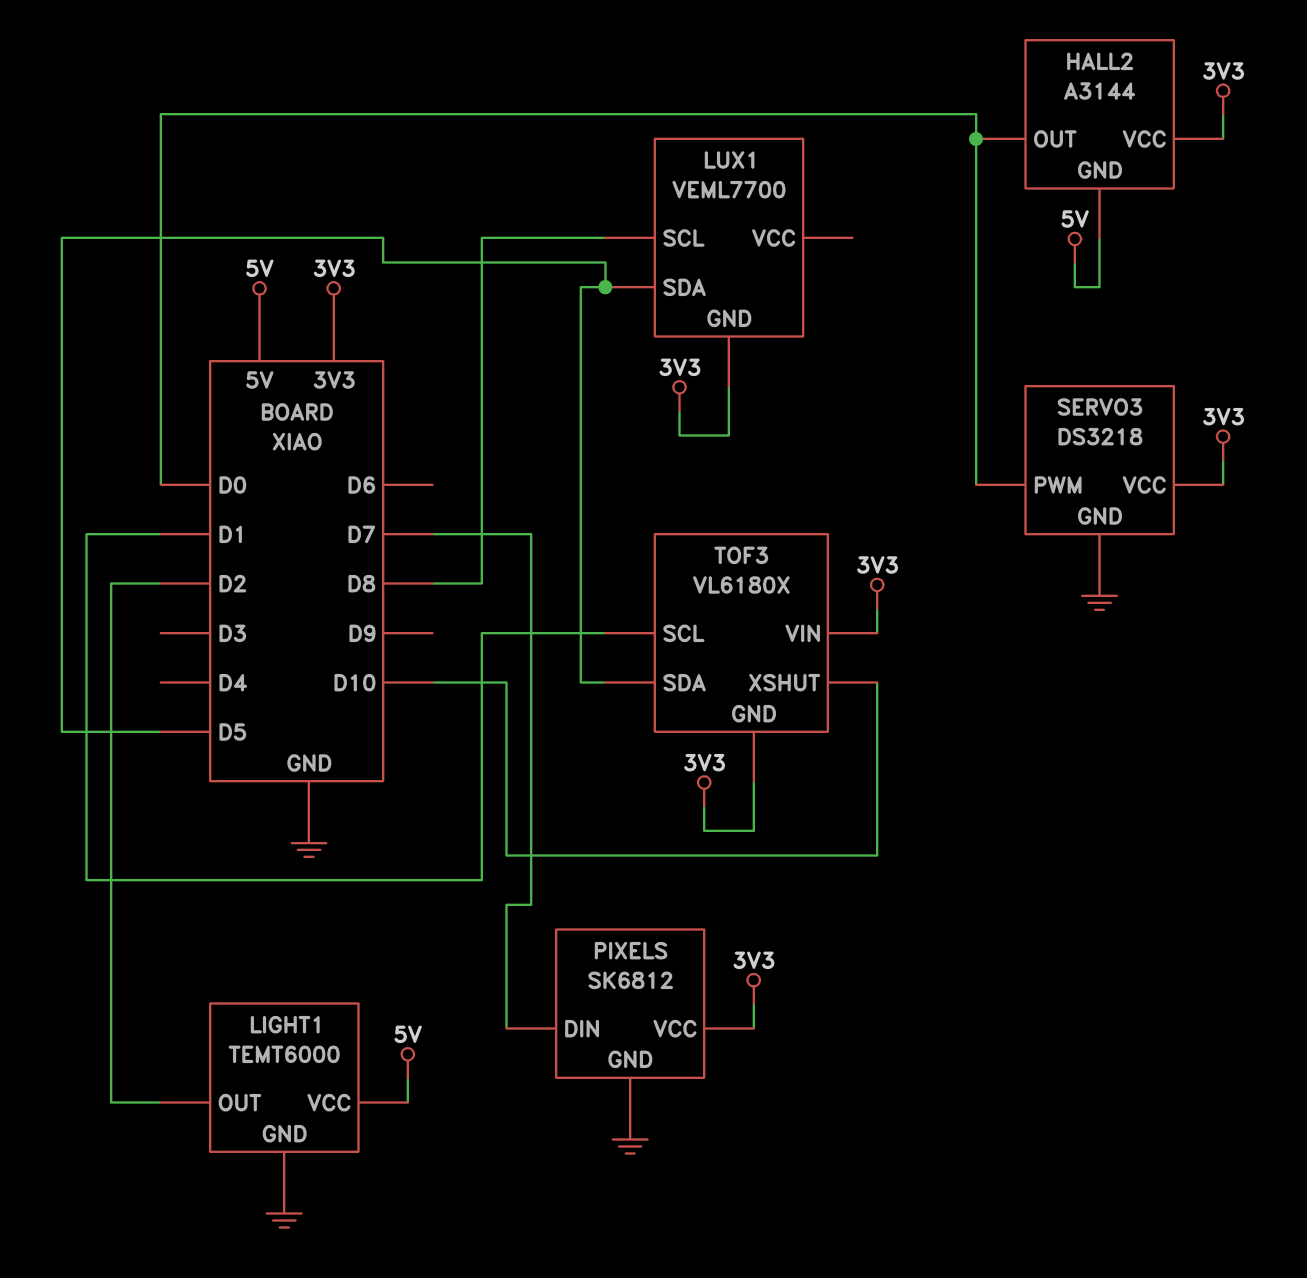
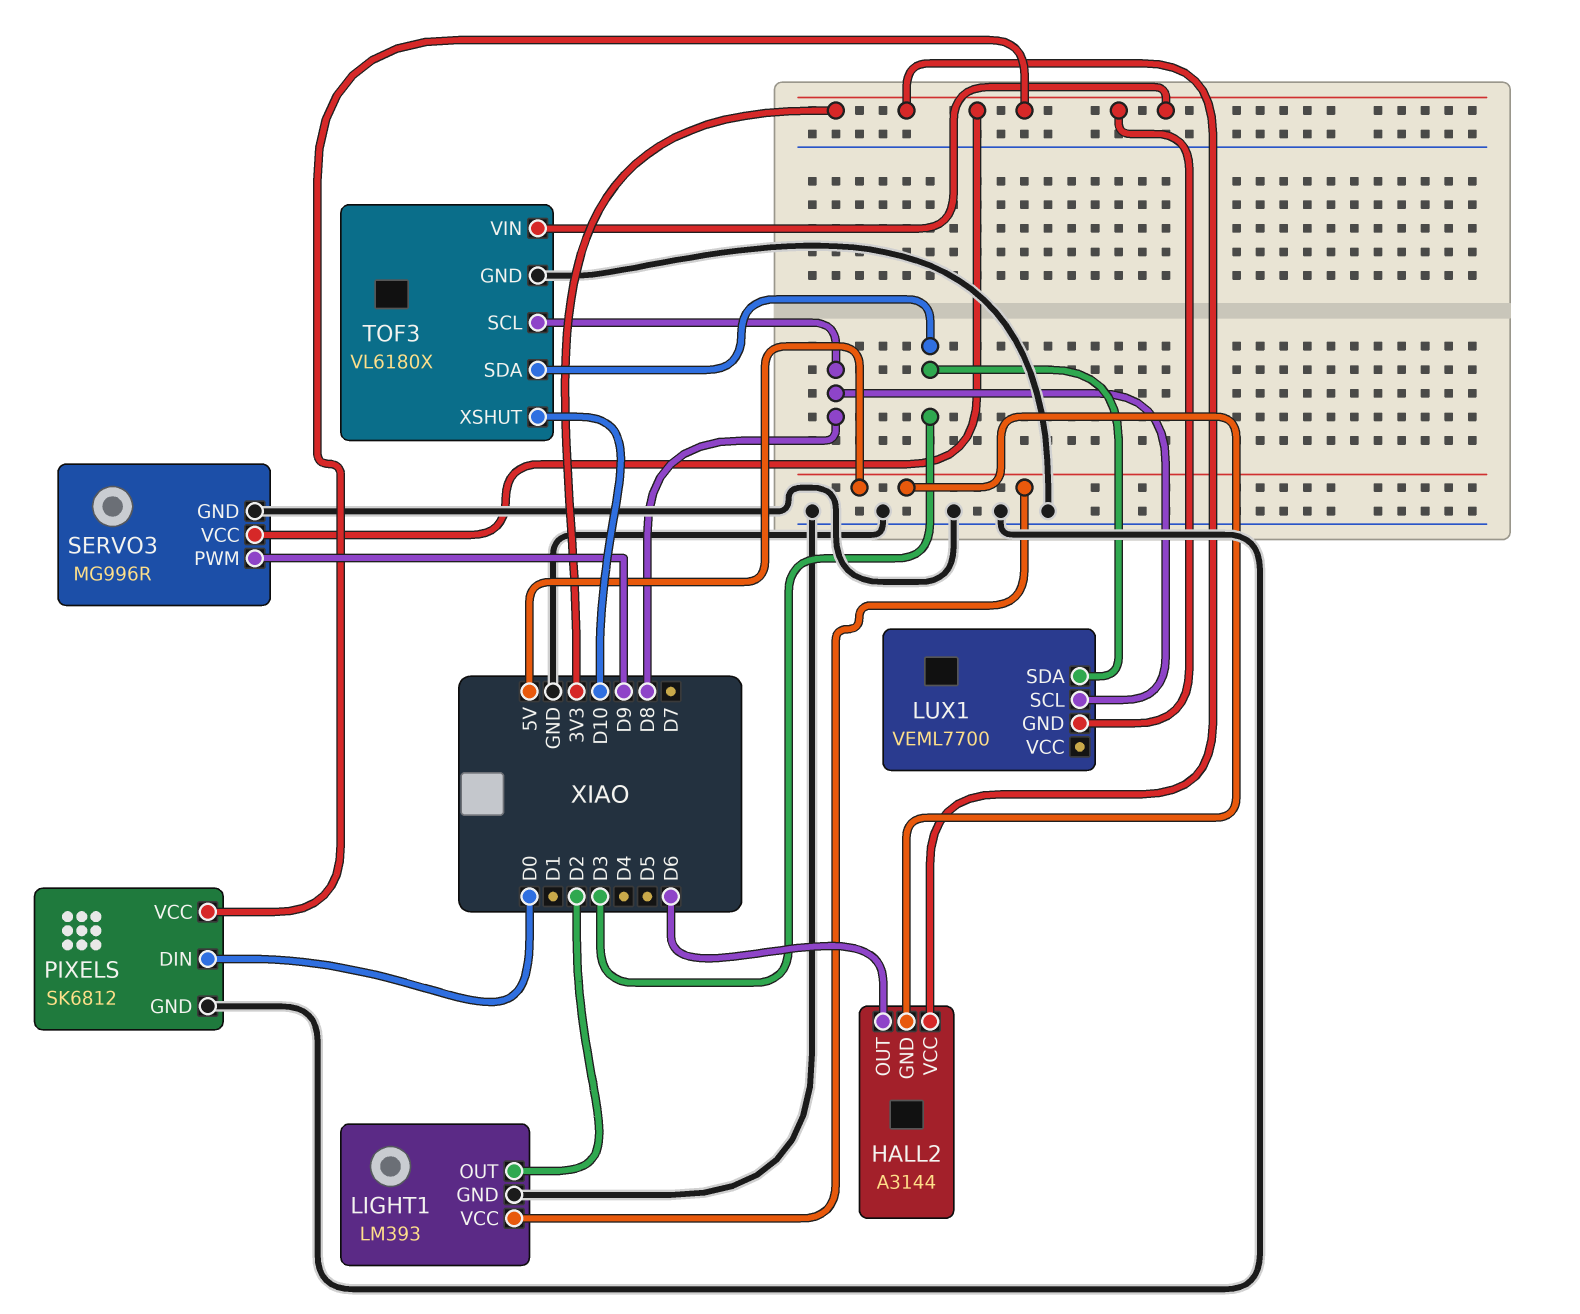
HALL2 pin OUT: D0 -> D6
LIGHT1: TEMT6000 -> LM393
LUX1 pin SDA: D5 -> D3
PIXELS pin DIN: D7 -> D0
SERVO3: DS3218 -> MG996R
SERVO3 pin PWM: D0 -> D9
TOF3 pin GND: 3V3 -> GND
TOF3 pin SCL: D1 -> D8
TOF3 pin SDA: D5 -> D3

